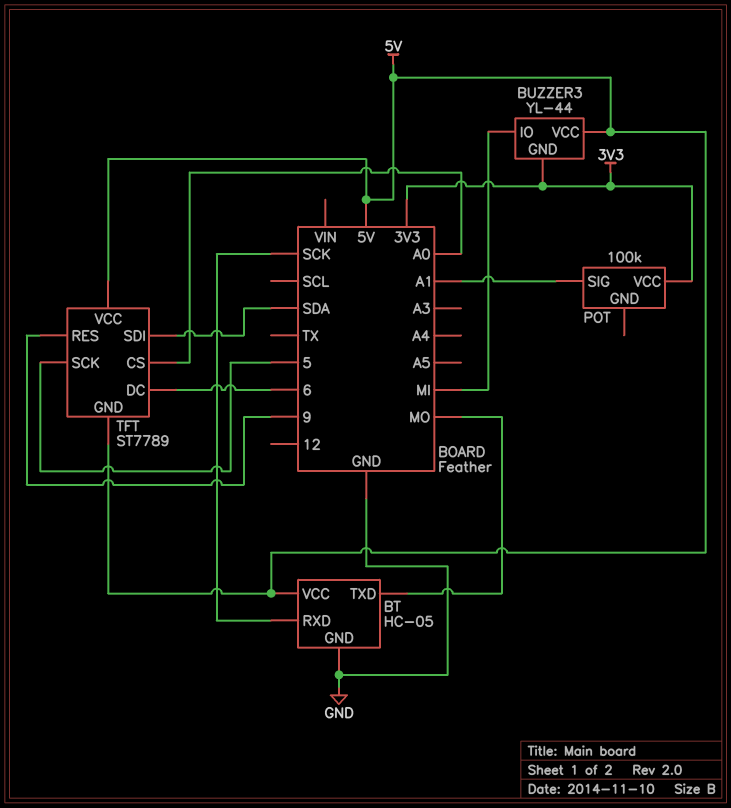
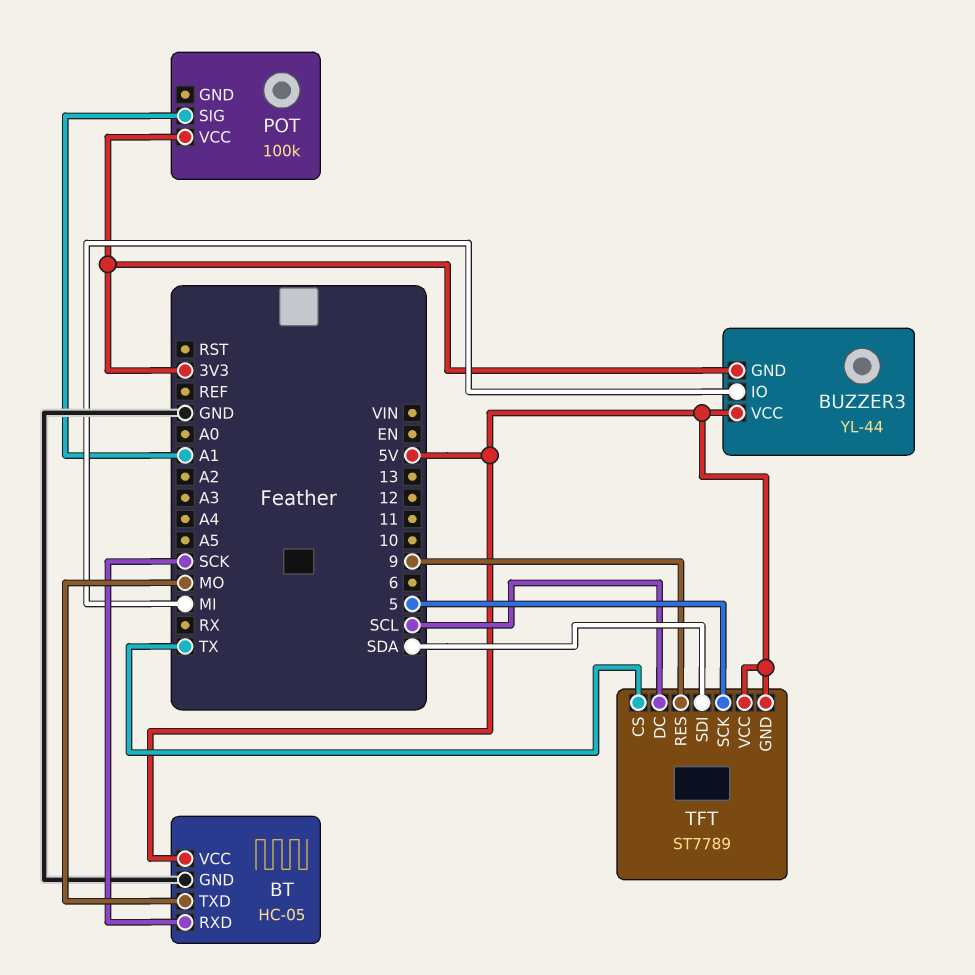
TFT pin CS: A0 -> TX
TFT pin DC: 6 -> SCL

